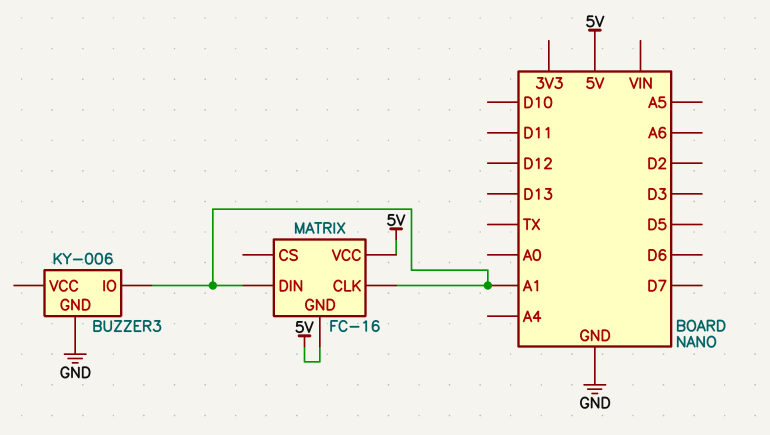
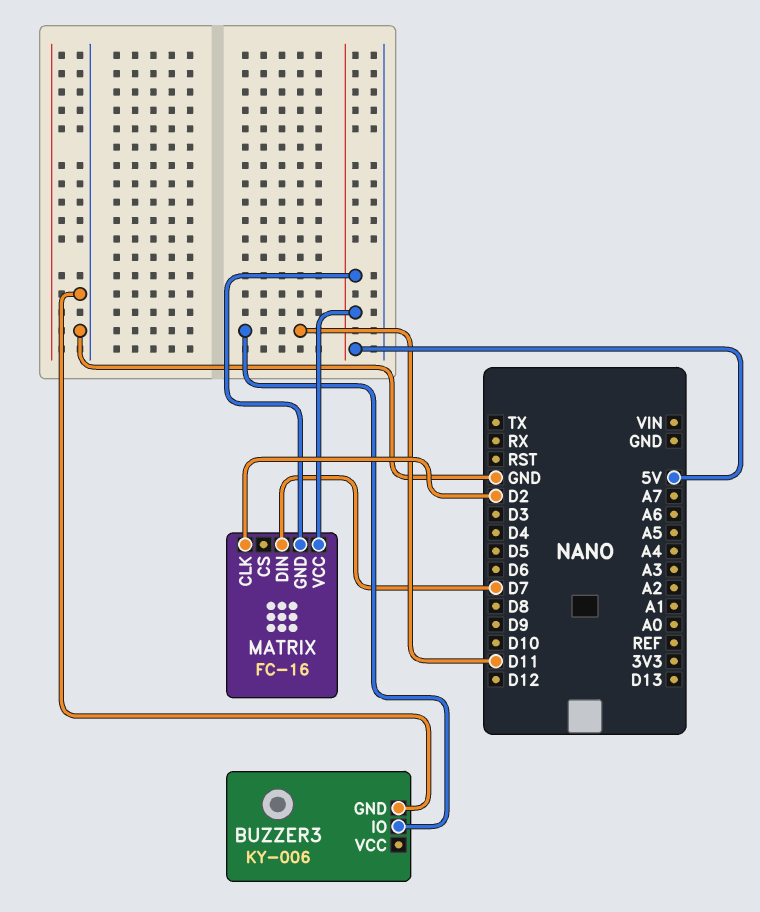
BUZZER3 pin IO: A1 -> D11
MATRIX pin CLK: A1 -> D2
MATRIX pin DIN: A1 -> D7

